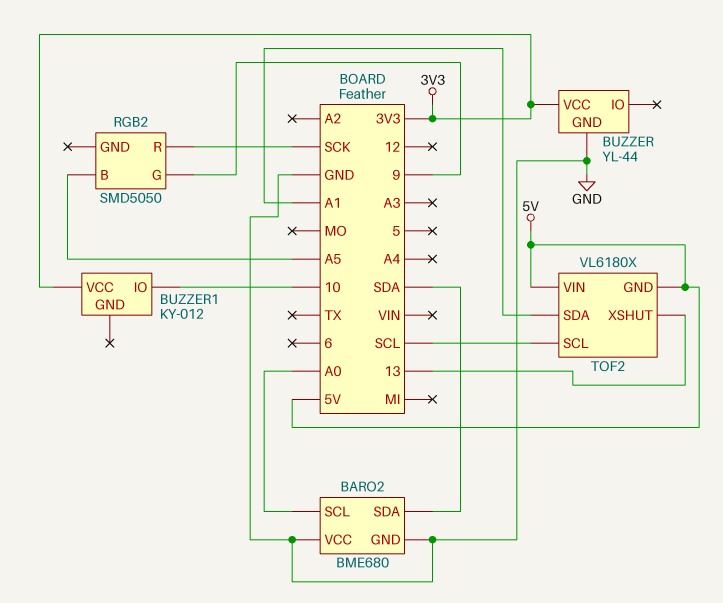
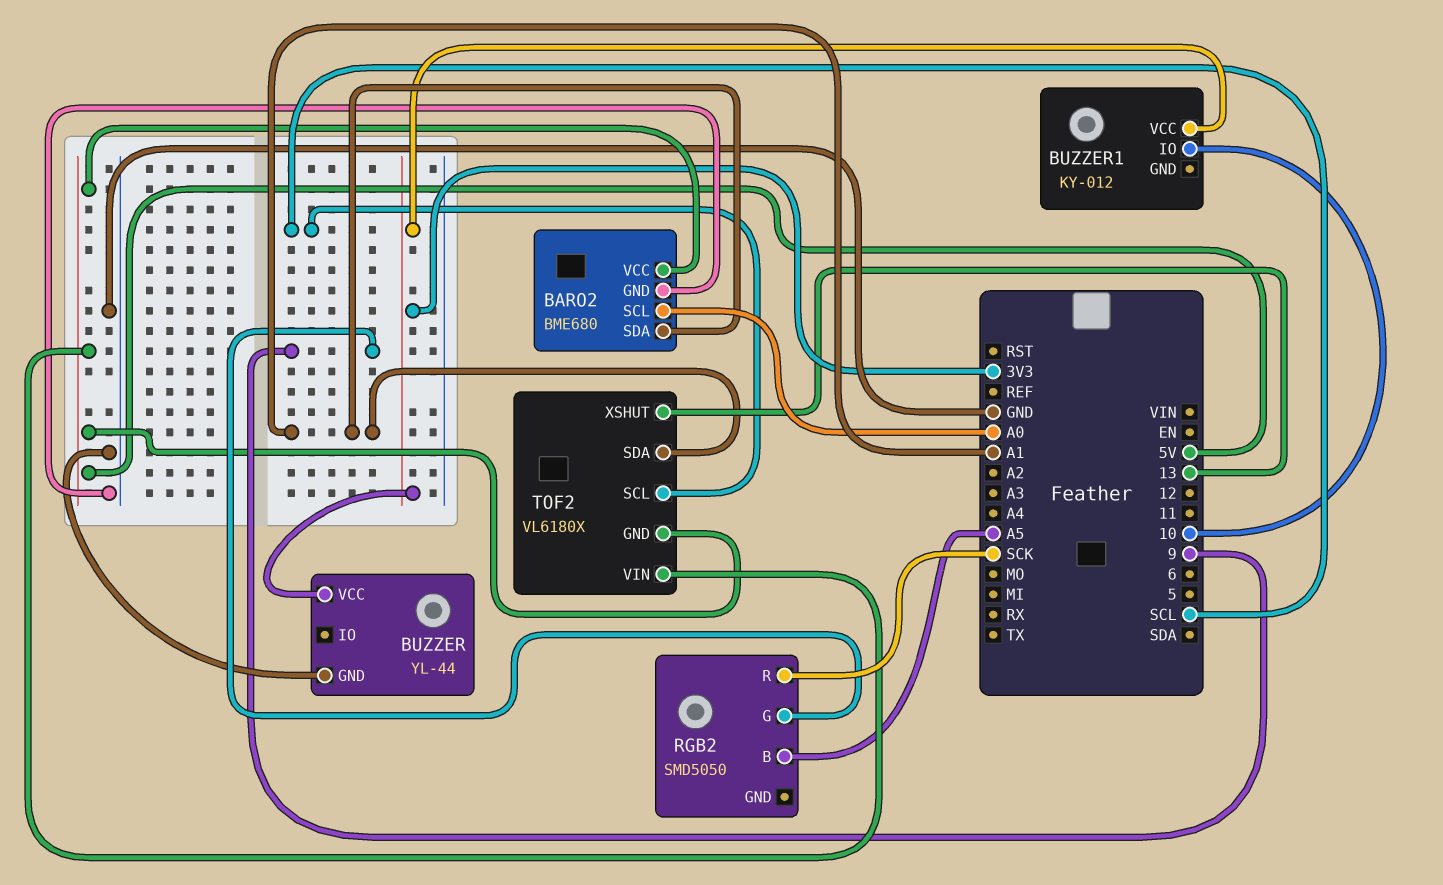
BARO2 pin SDA: SDA -> A1
BARO2 pin VCC: GND -> 5V

